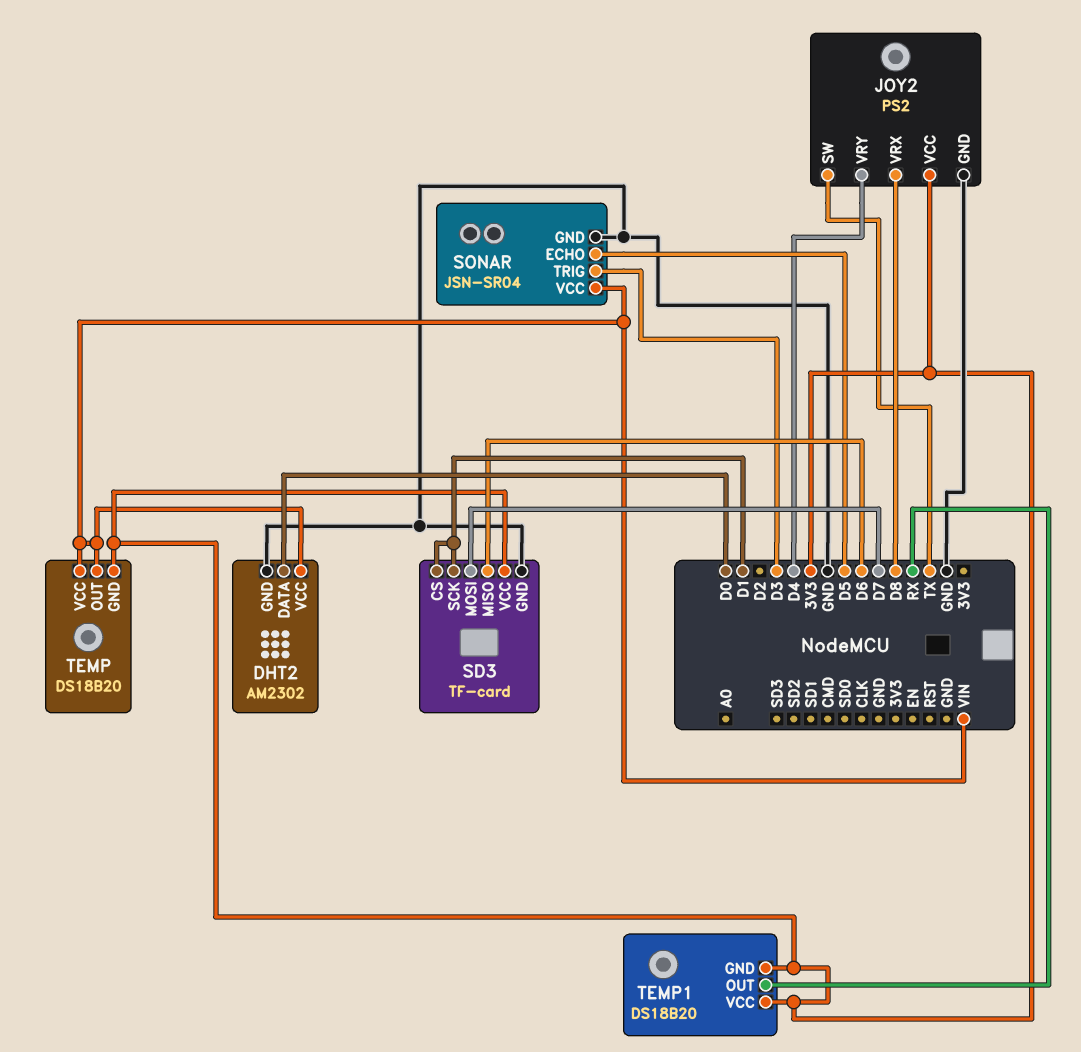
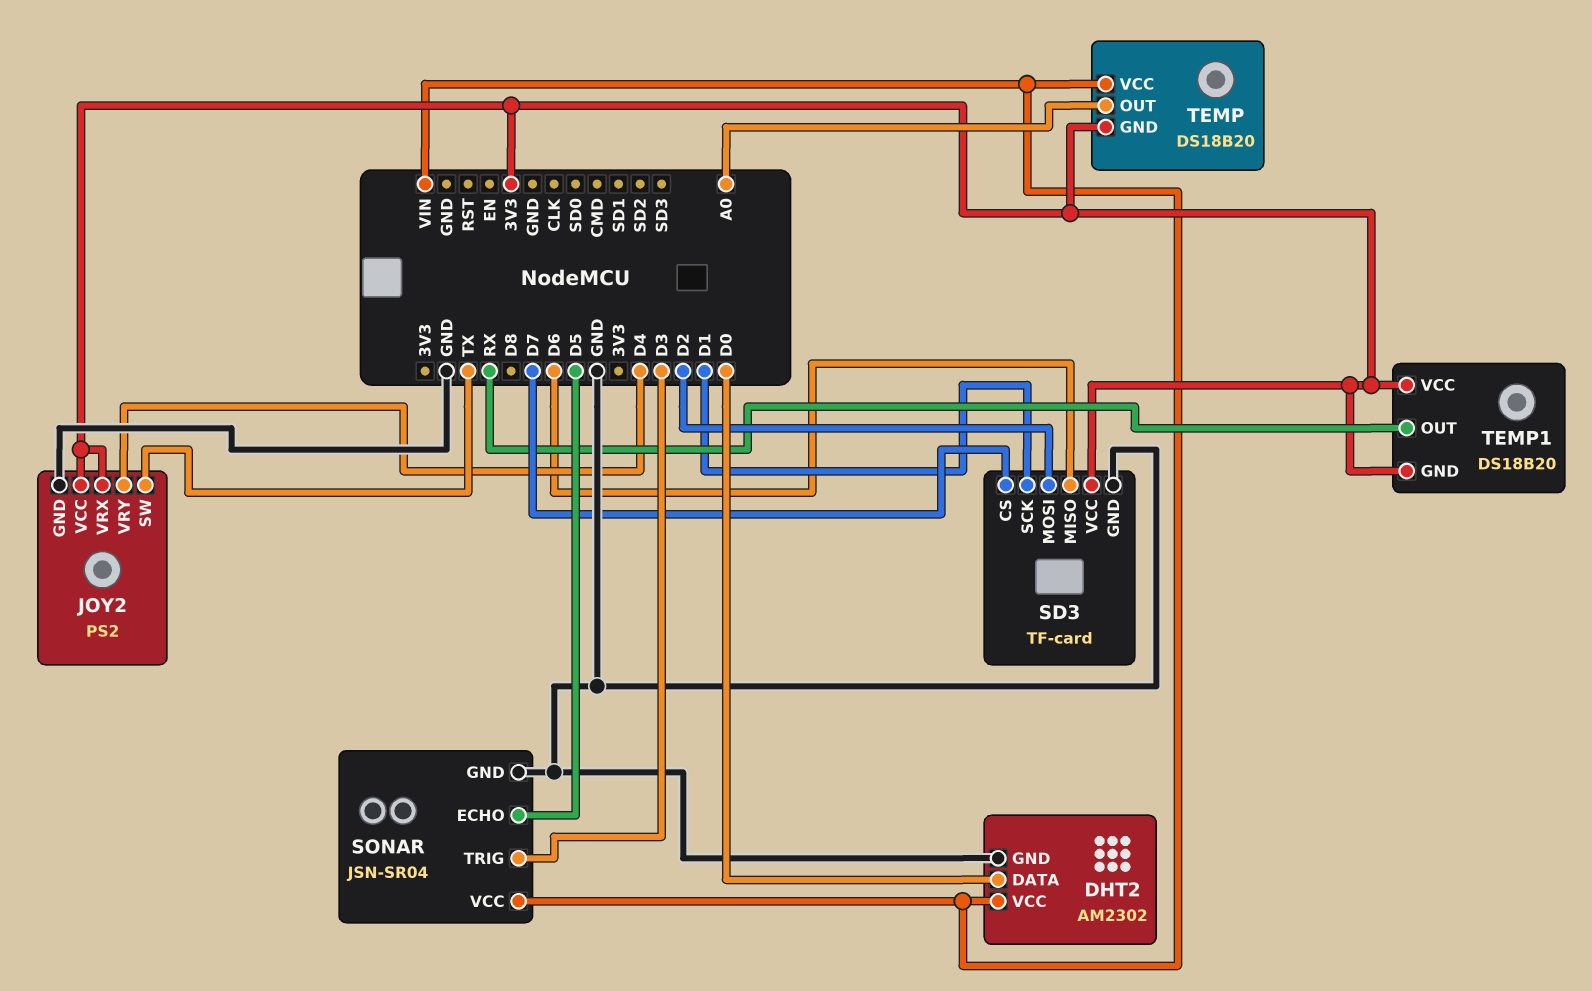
JOY2 pin VRX: D8 -> 3V3
SD3 pin CS: D1 -> D7
SD3 pin MOSI: D7 -> D2
TEMP pin OUT: VIN -> A0

